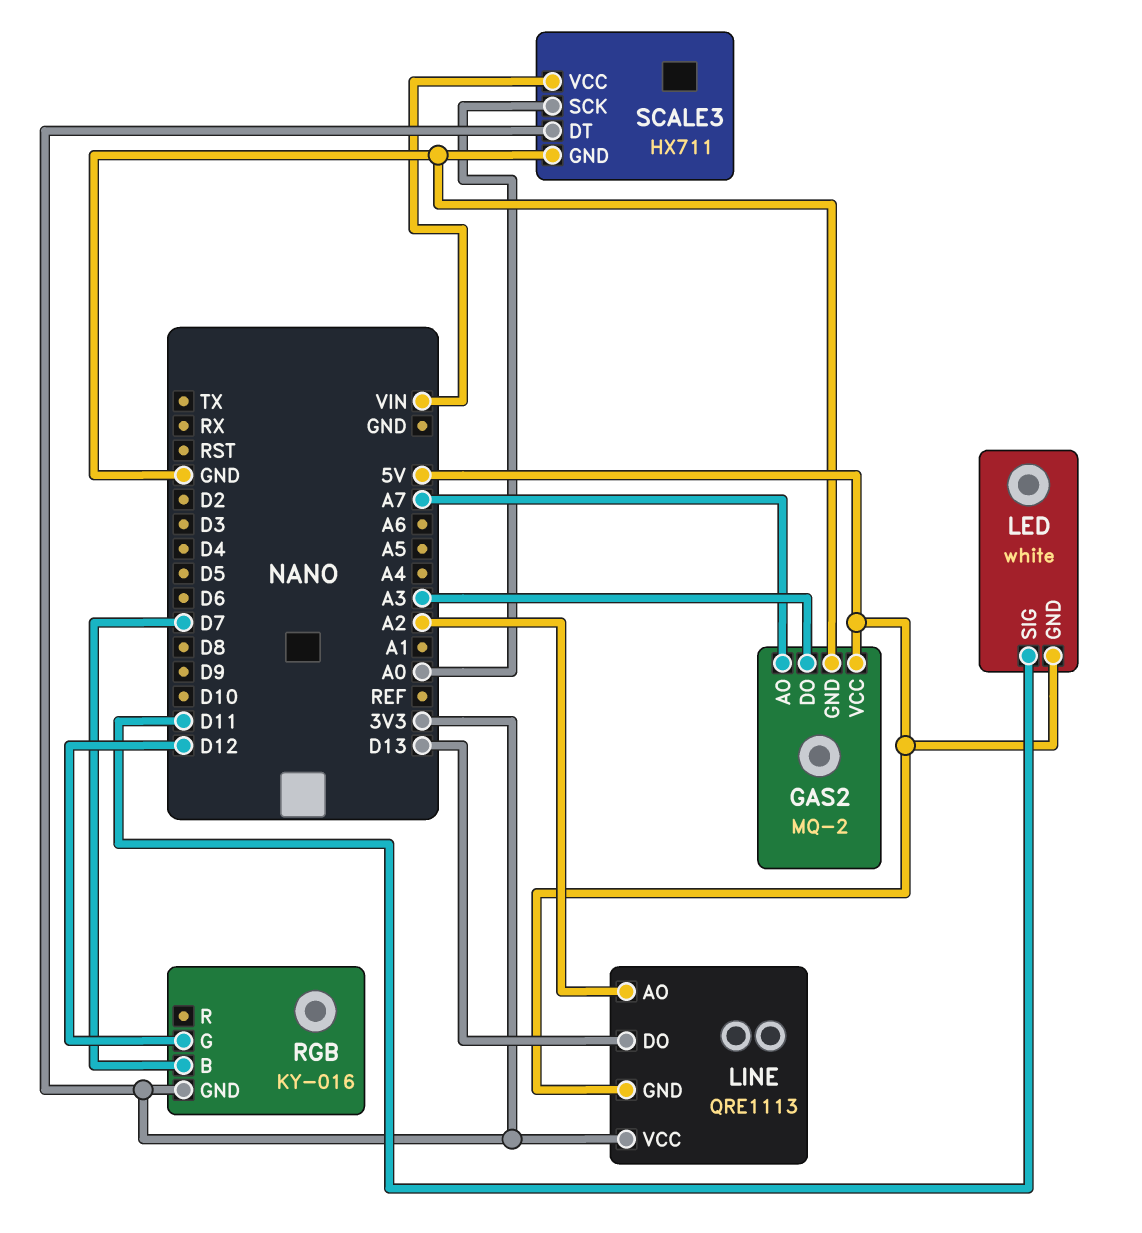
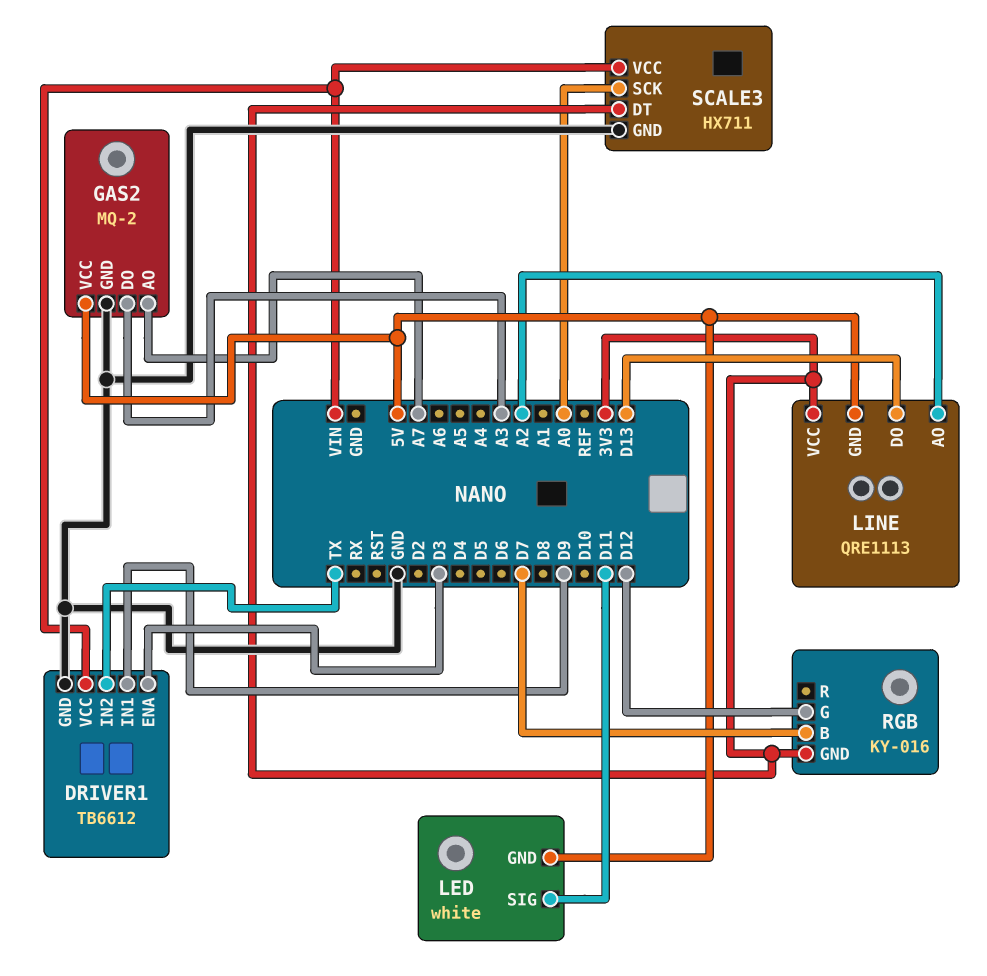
DRIVER1: none -> TB6612
DRIVER1 pin ENA: none -> D3
DRIVER1 pin GND: none -> GND
DRIVER1 pin IN1: none -> D9
DRIVER1 pin IN2: none -> TX
DRIVER1 pin VCC: none -> VIN

